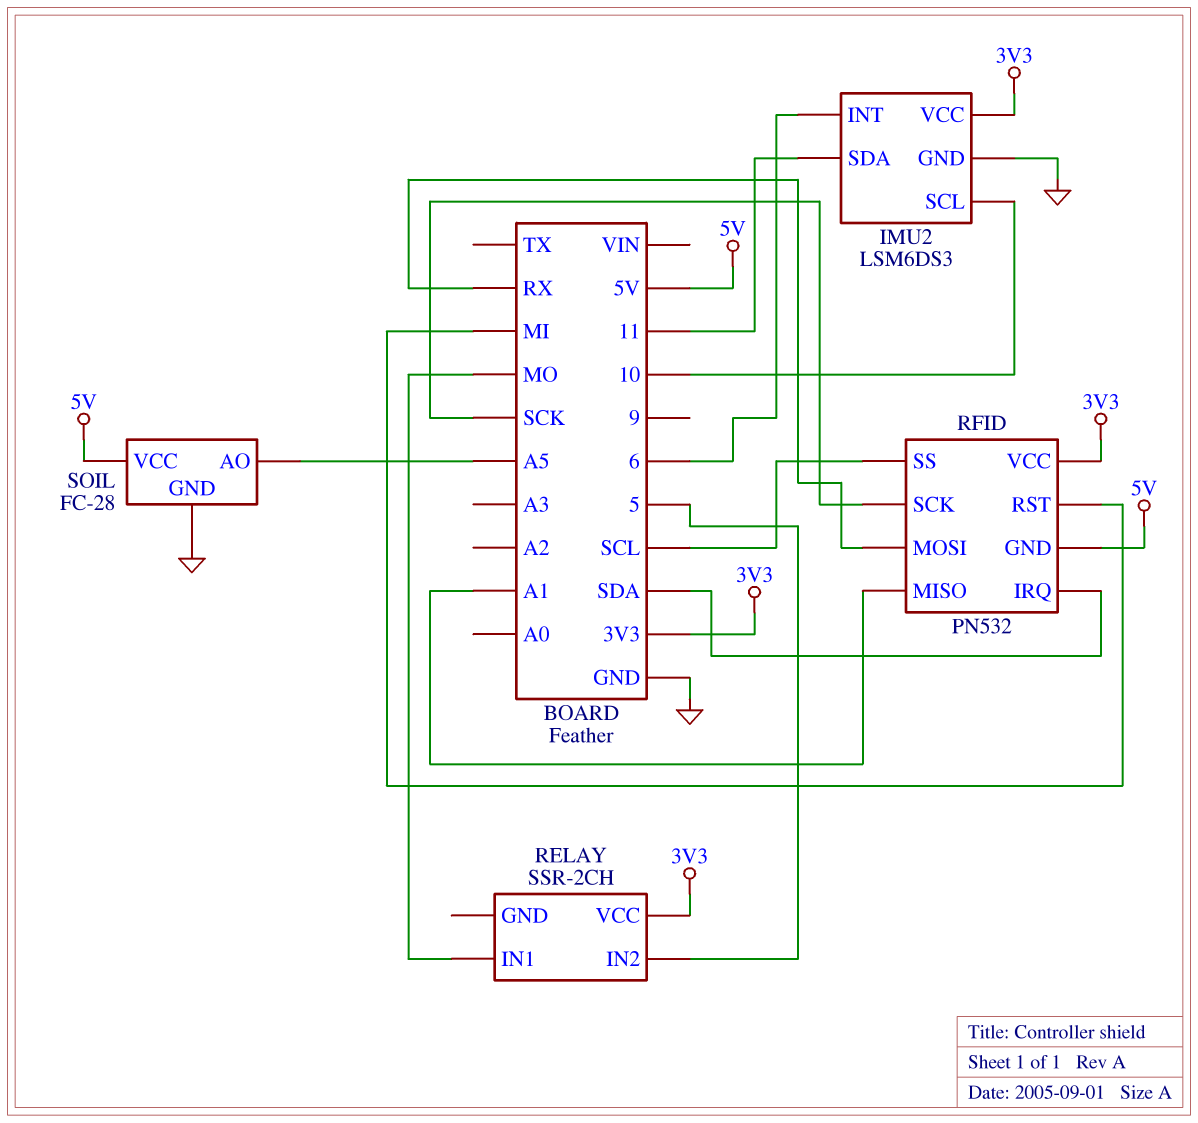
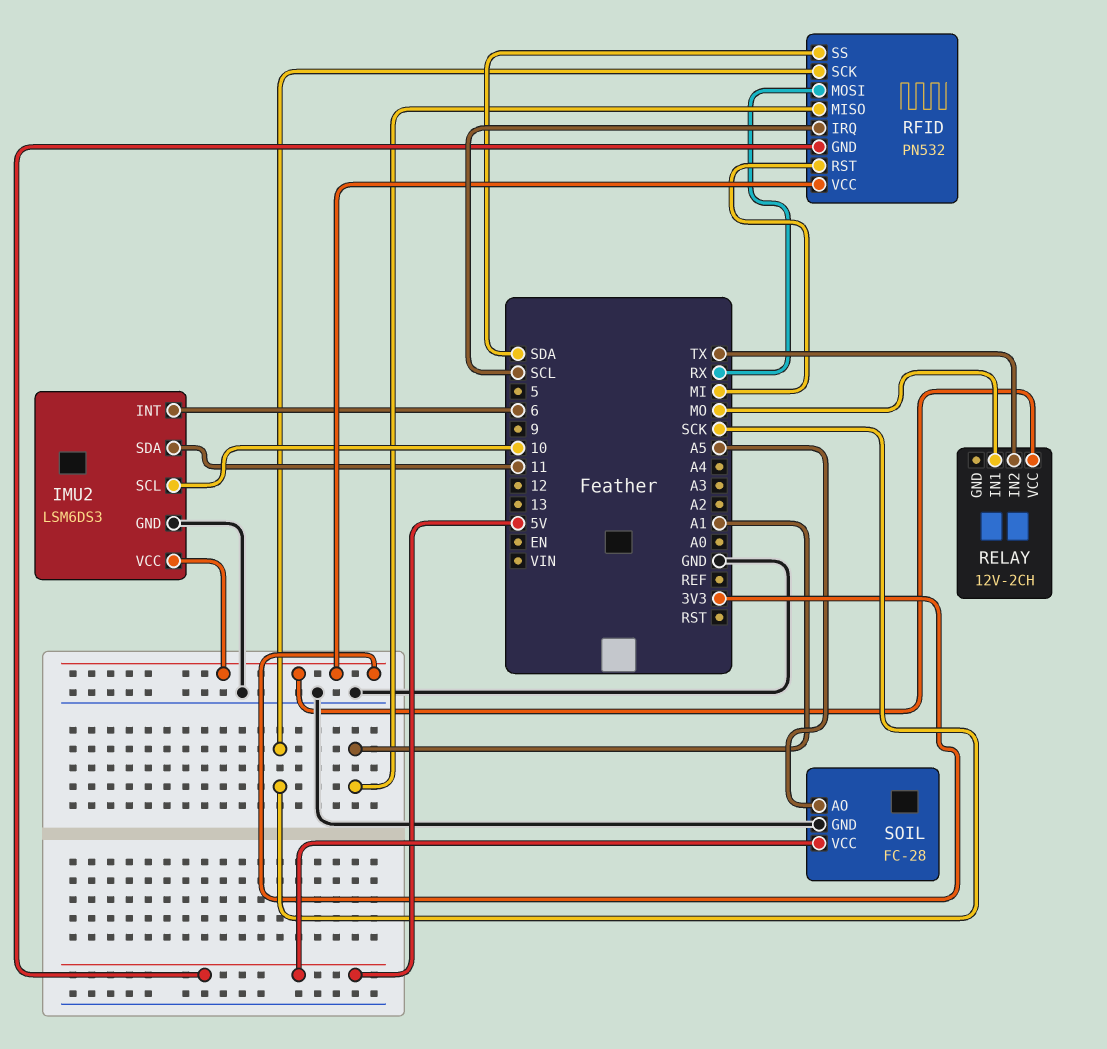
RELAY: SSR-2CH -> 12V-2CH
RELAY pin IN2: 5 -> TX
RFID pin IRQ: SDA -> SCL
RFID pin SS: SCL -> SDA

